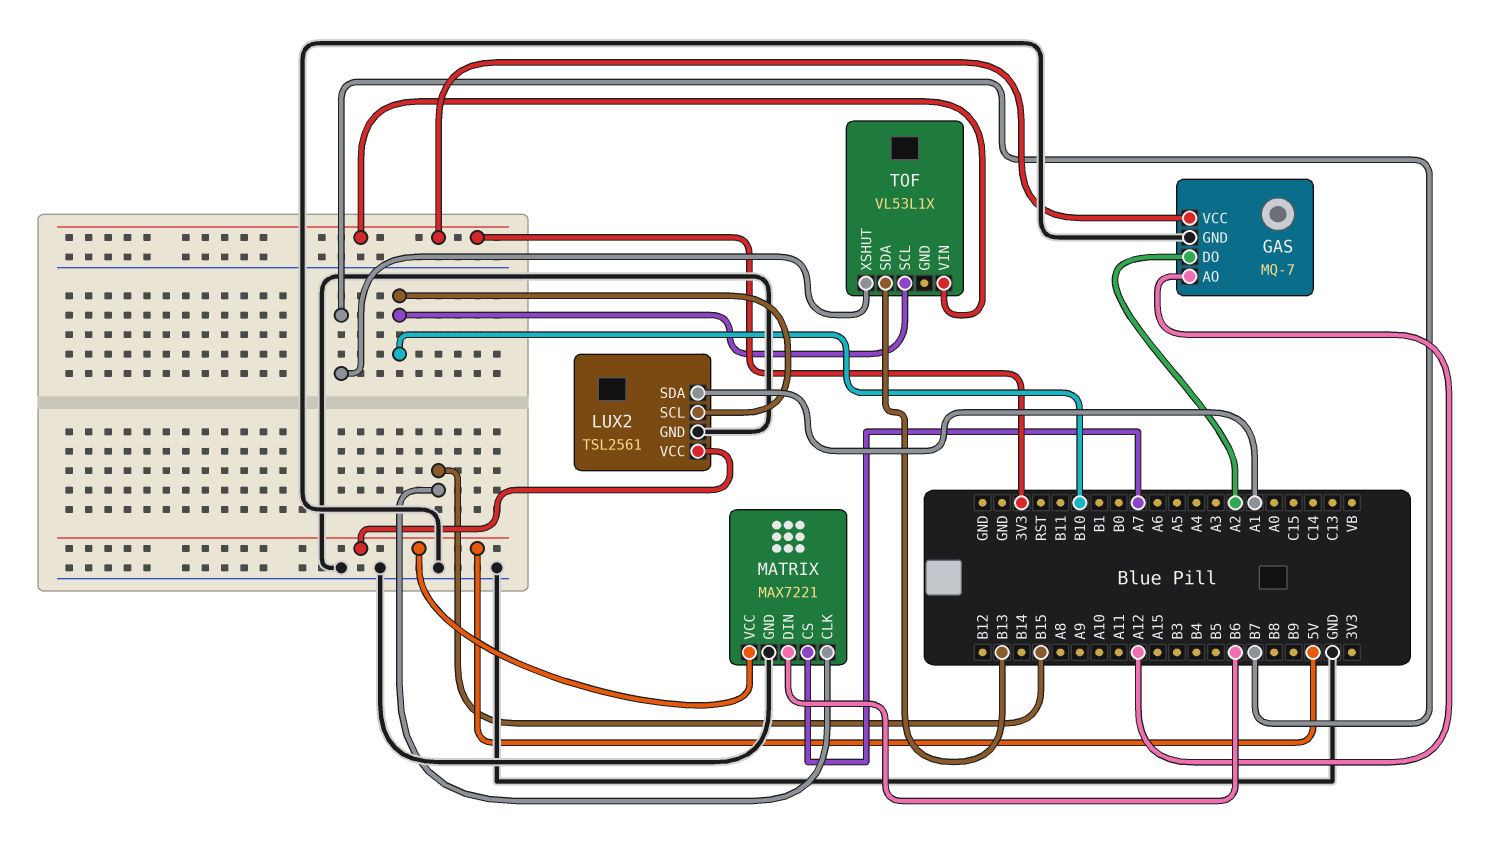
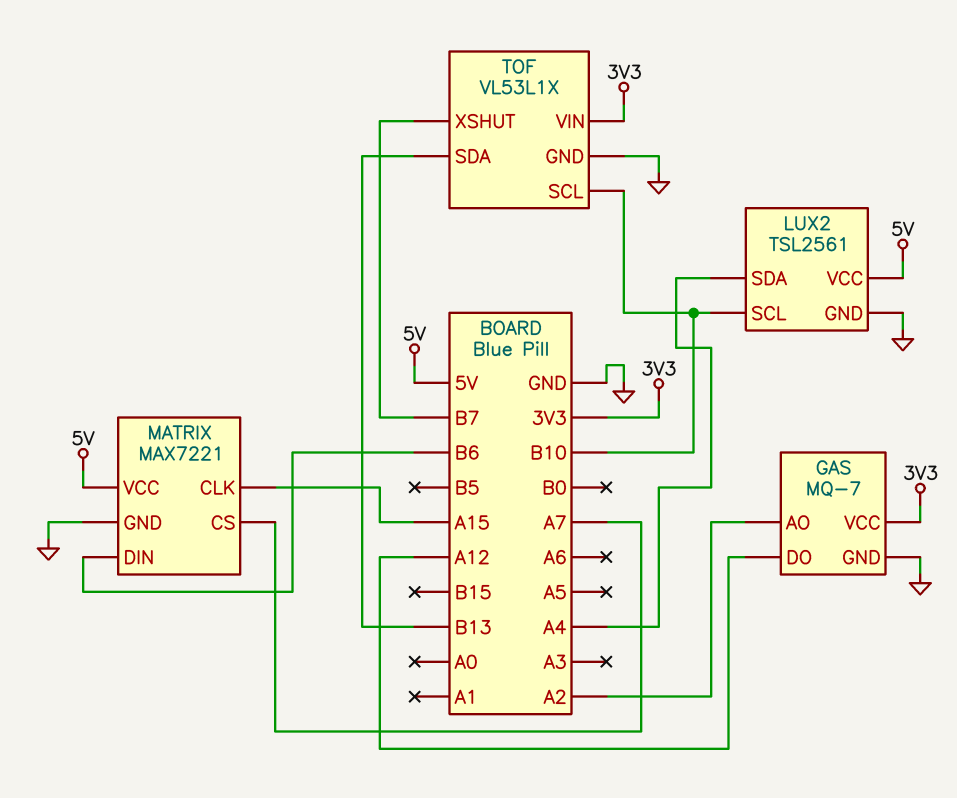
GAS pin AO: A12 -> A2
GAS pin DO: A2 -> A12
LUX2 pin SDA: A1 -> A4
MATRIX pin CLK: B15 -> A15
TOF pin GND: none -> GND

